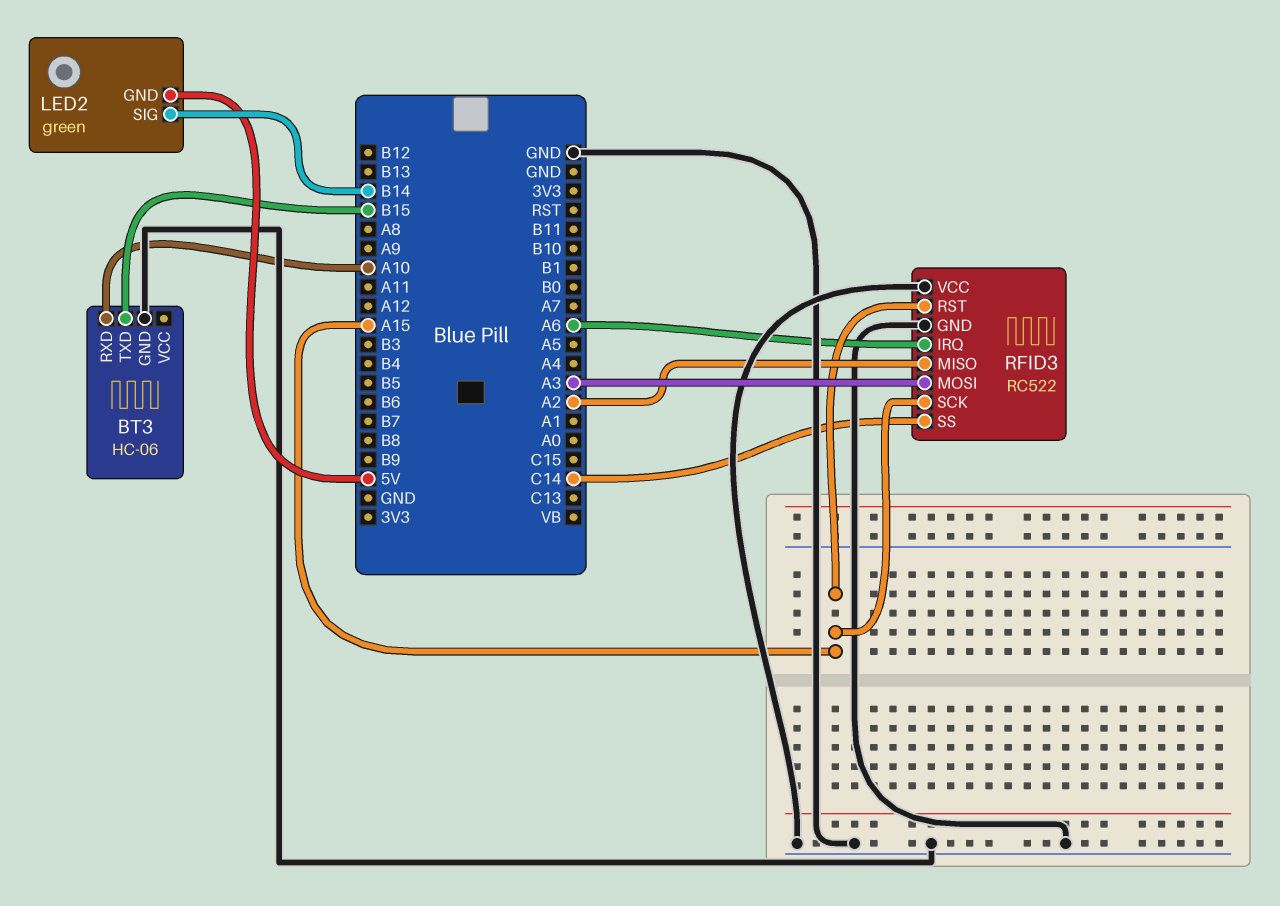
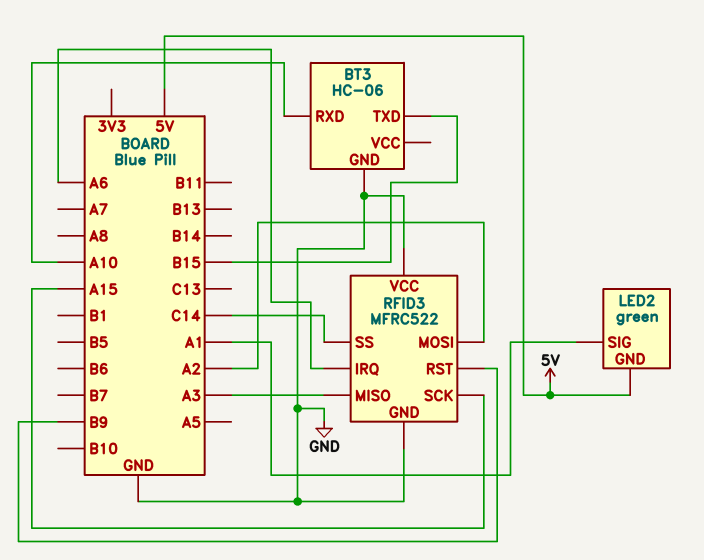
LED2 pin SIG: B14 -> A1
RFID3: RC522 -> MFRC522
RFID3 pin MISO: A2 -> A3
RFID3 pin MOSI: A3 -> A2
RFID3 pin RST: A15 -> B9

